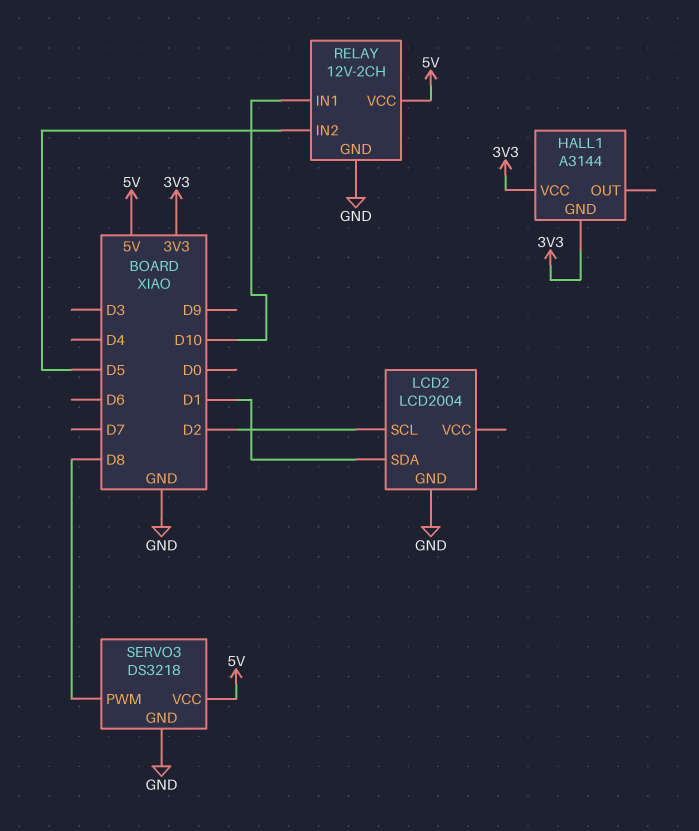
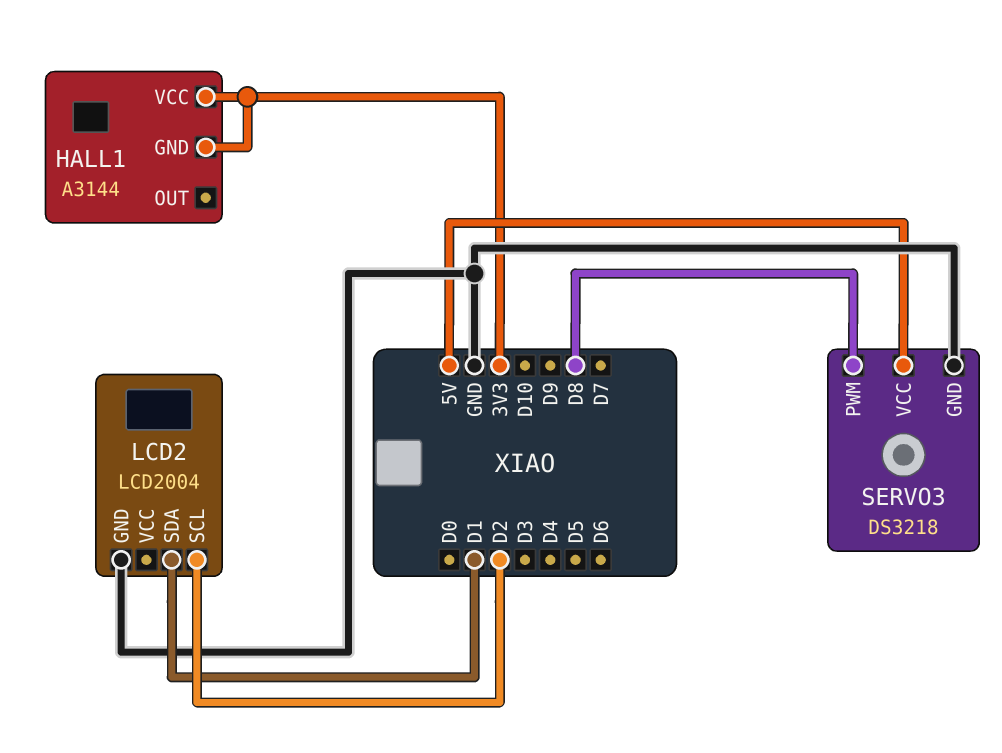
RELAY: 12V-2CH -> none
RELAY pin GND: GND -> none
RELAY pin IN1: D10 -> none
RELAY pin IN2: D5 -> none
RELAY pin VCC: 5V -> none

